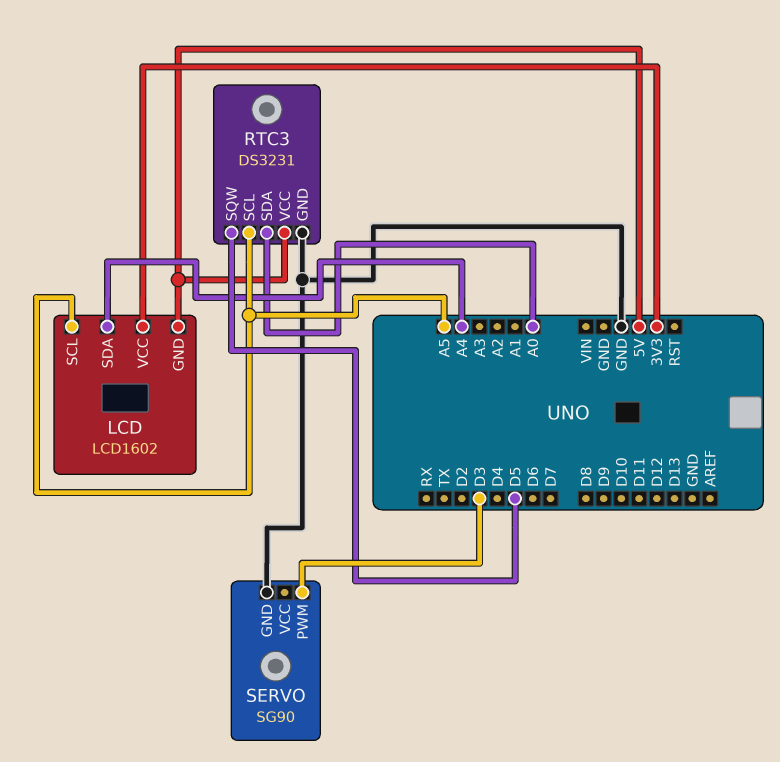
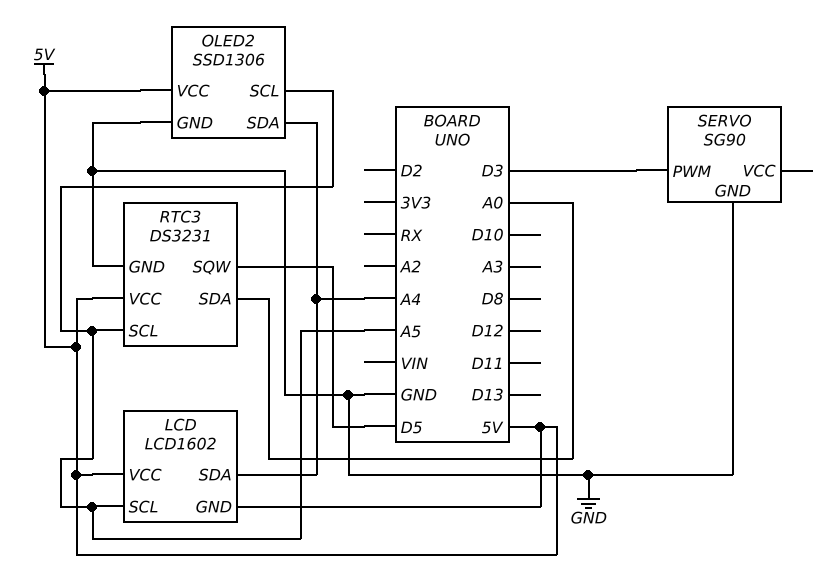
LCD pin VCC: 3V3 -> 5V
OLED2: none -> SSD1306
OLED2 pin GND: none -> GND
OLED2 pin SCL: none -> A5
OLED2 pin SDA: none -> A4
OLED2 pin VCC: none -> 5V

